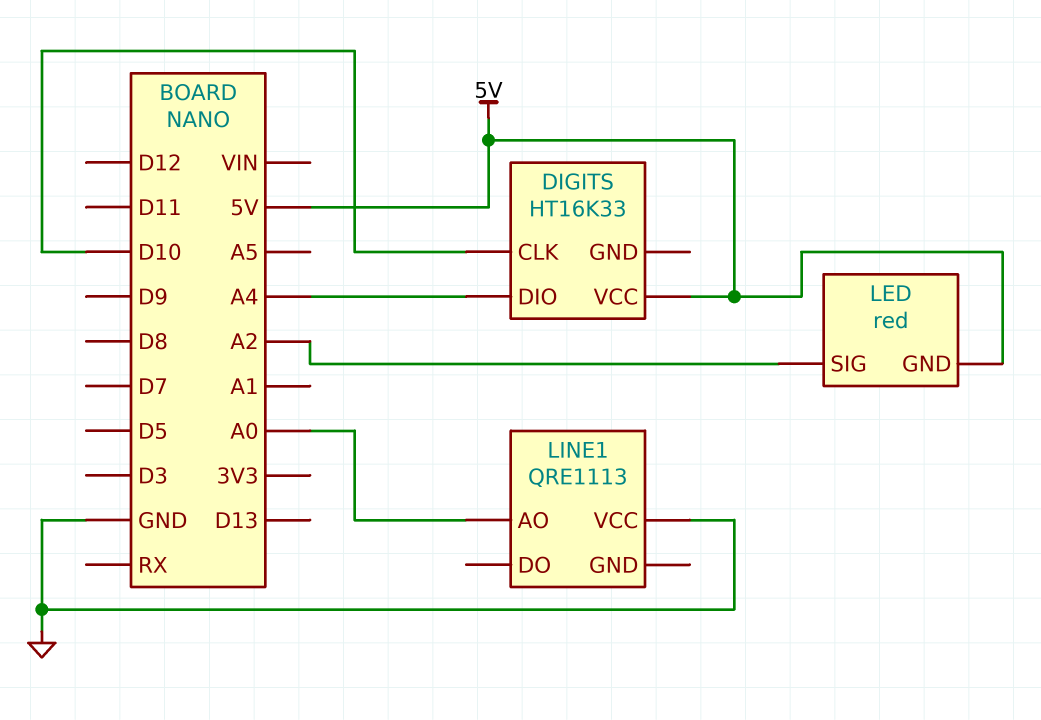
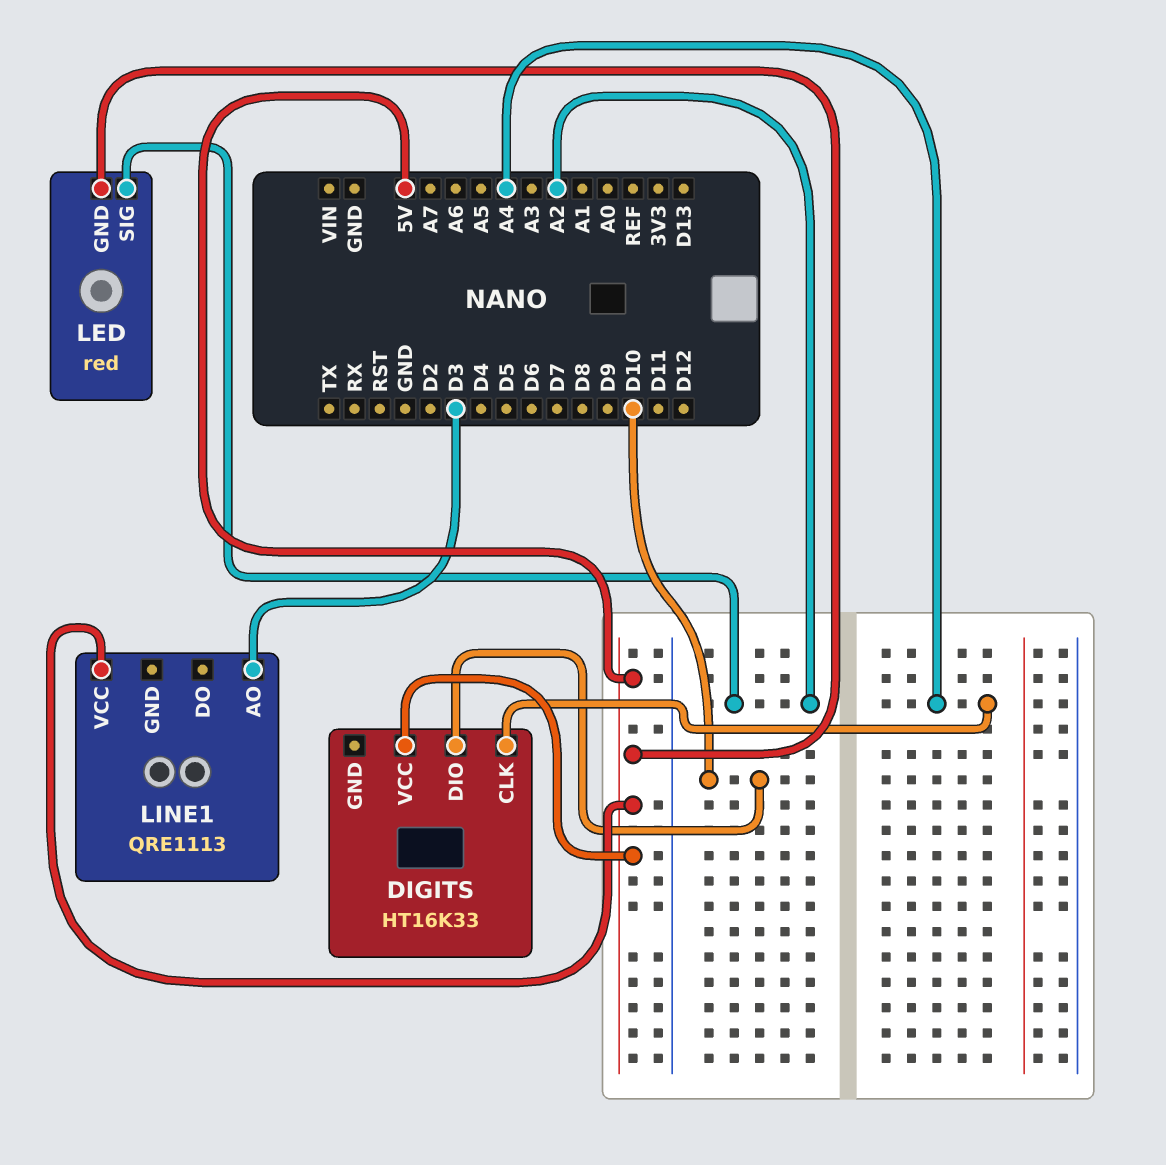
DIGITS pin CLK: D10 -> A4
DIGITS pin DIO: A4 -> D10
LINE1 pin AO: A0 -> D3
LINE1 pin VCC: GND -> 5V

